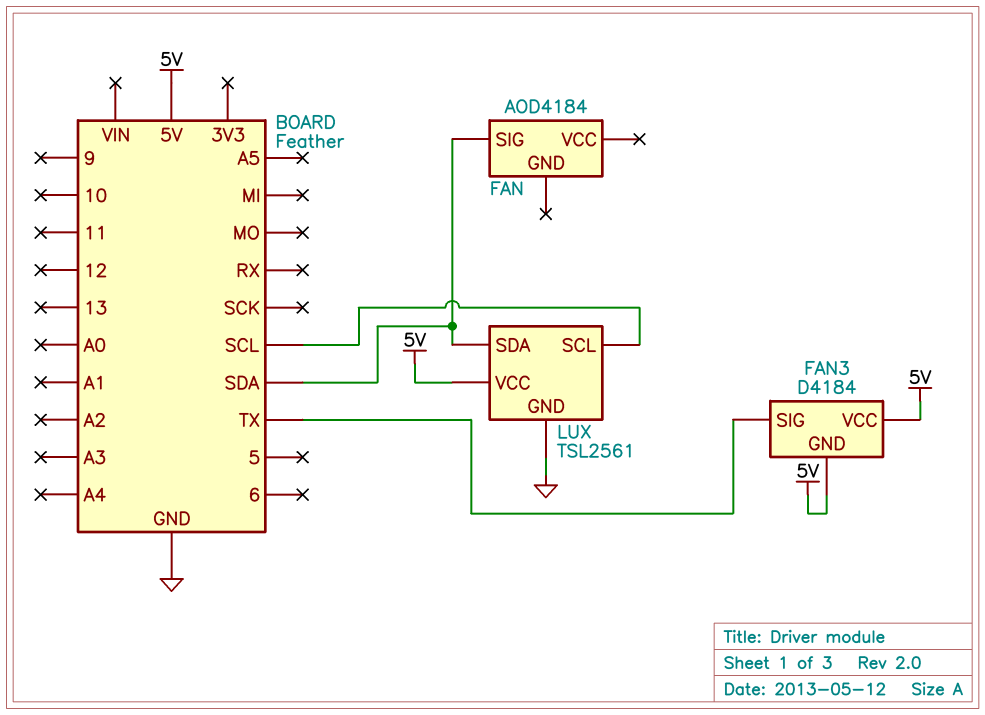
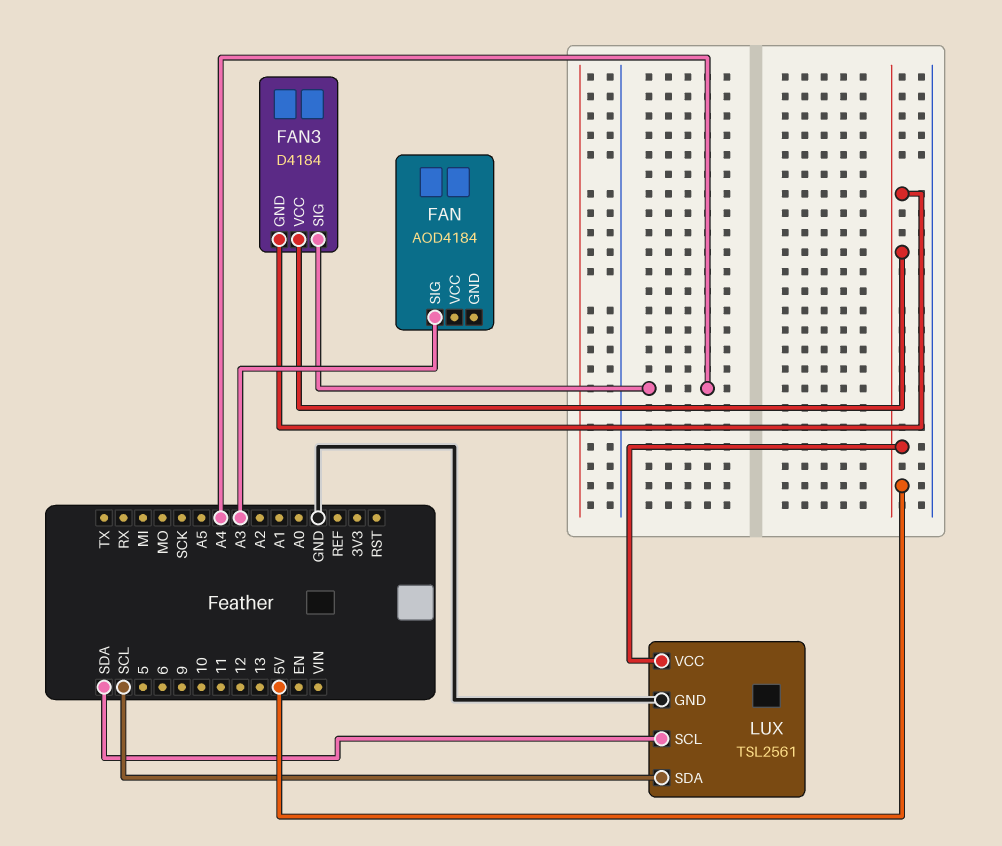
FAN pin SIG: SDA -> A3
FAN3 pin SIG: TX -> A4
LUX pin SCL: SCL -> SDA
LUX pin SDA: SDA -> SCL

